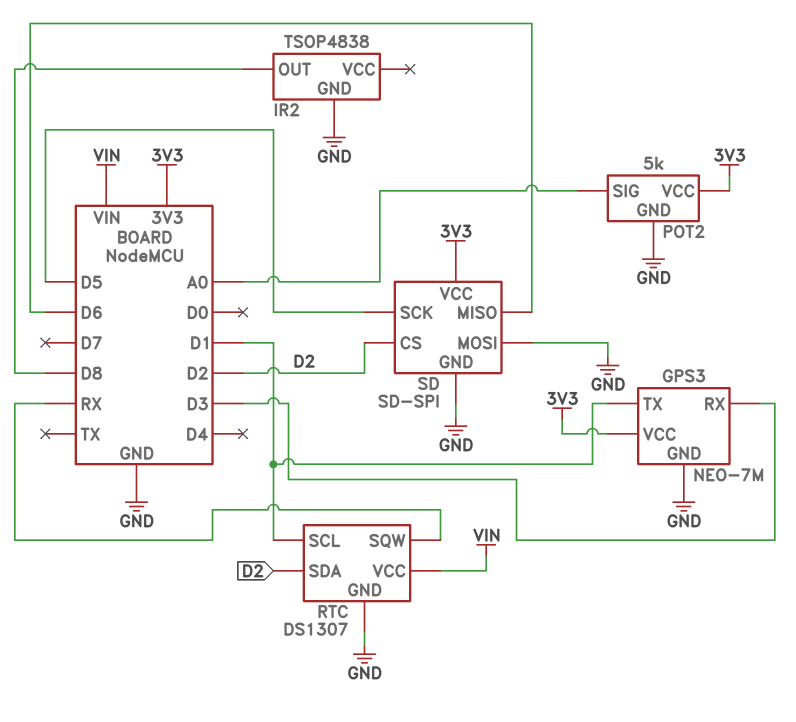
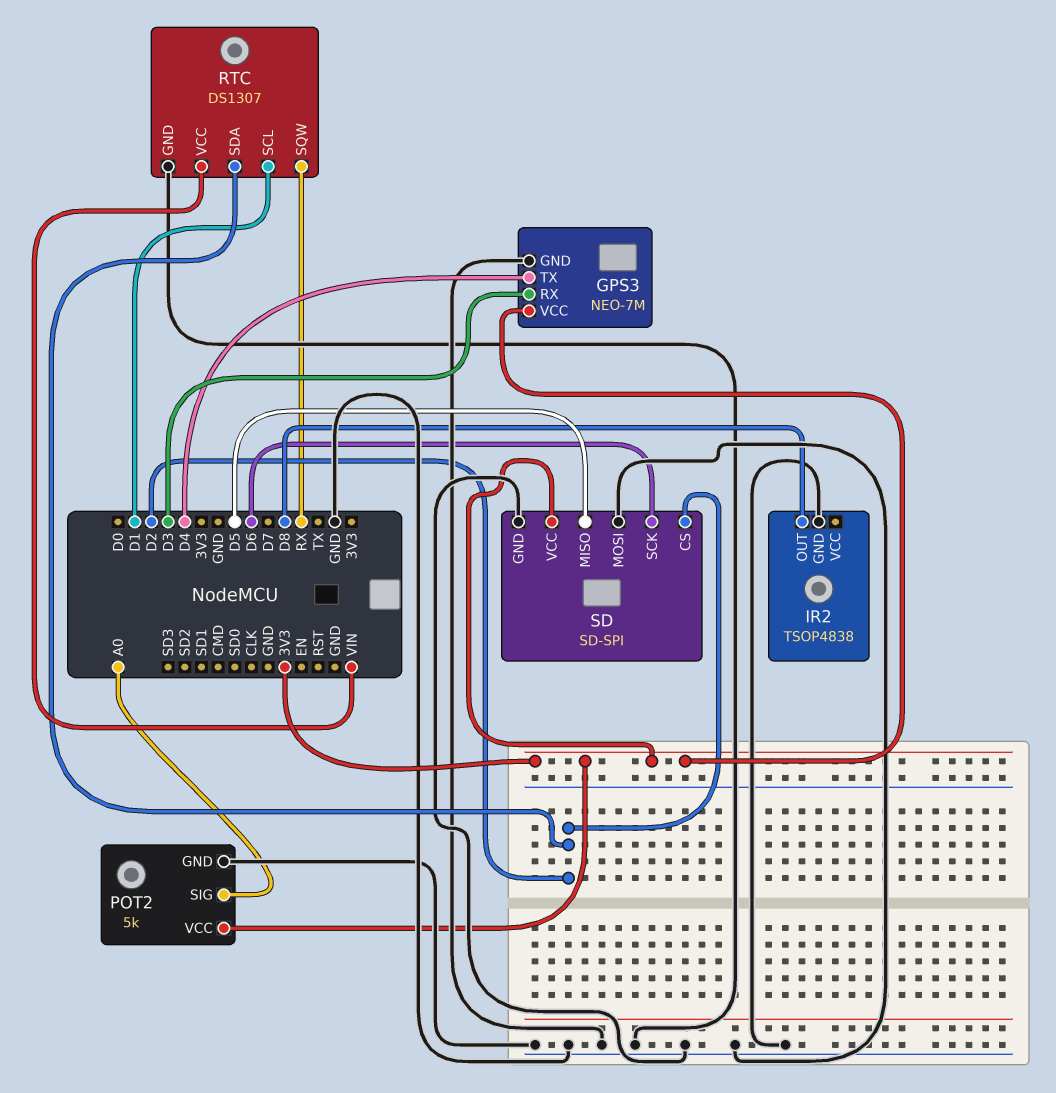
GPS3 pin TX: D1 -> D4
SD pin MISO: D6 -> D5
SD pin SCK: D5 -> D6

